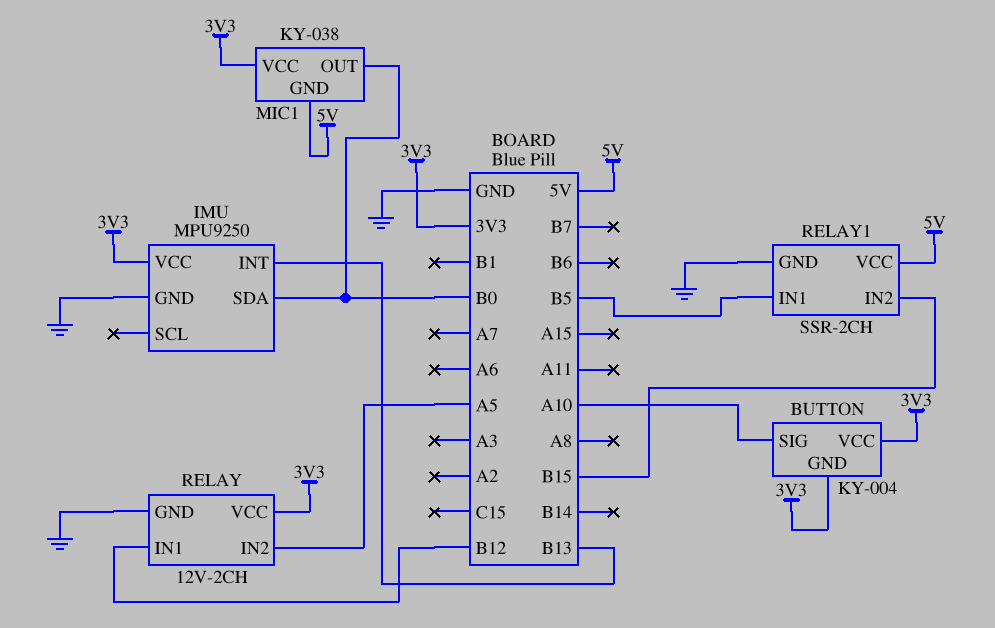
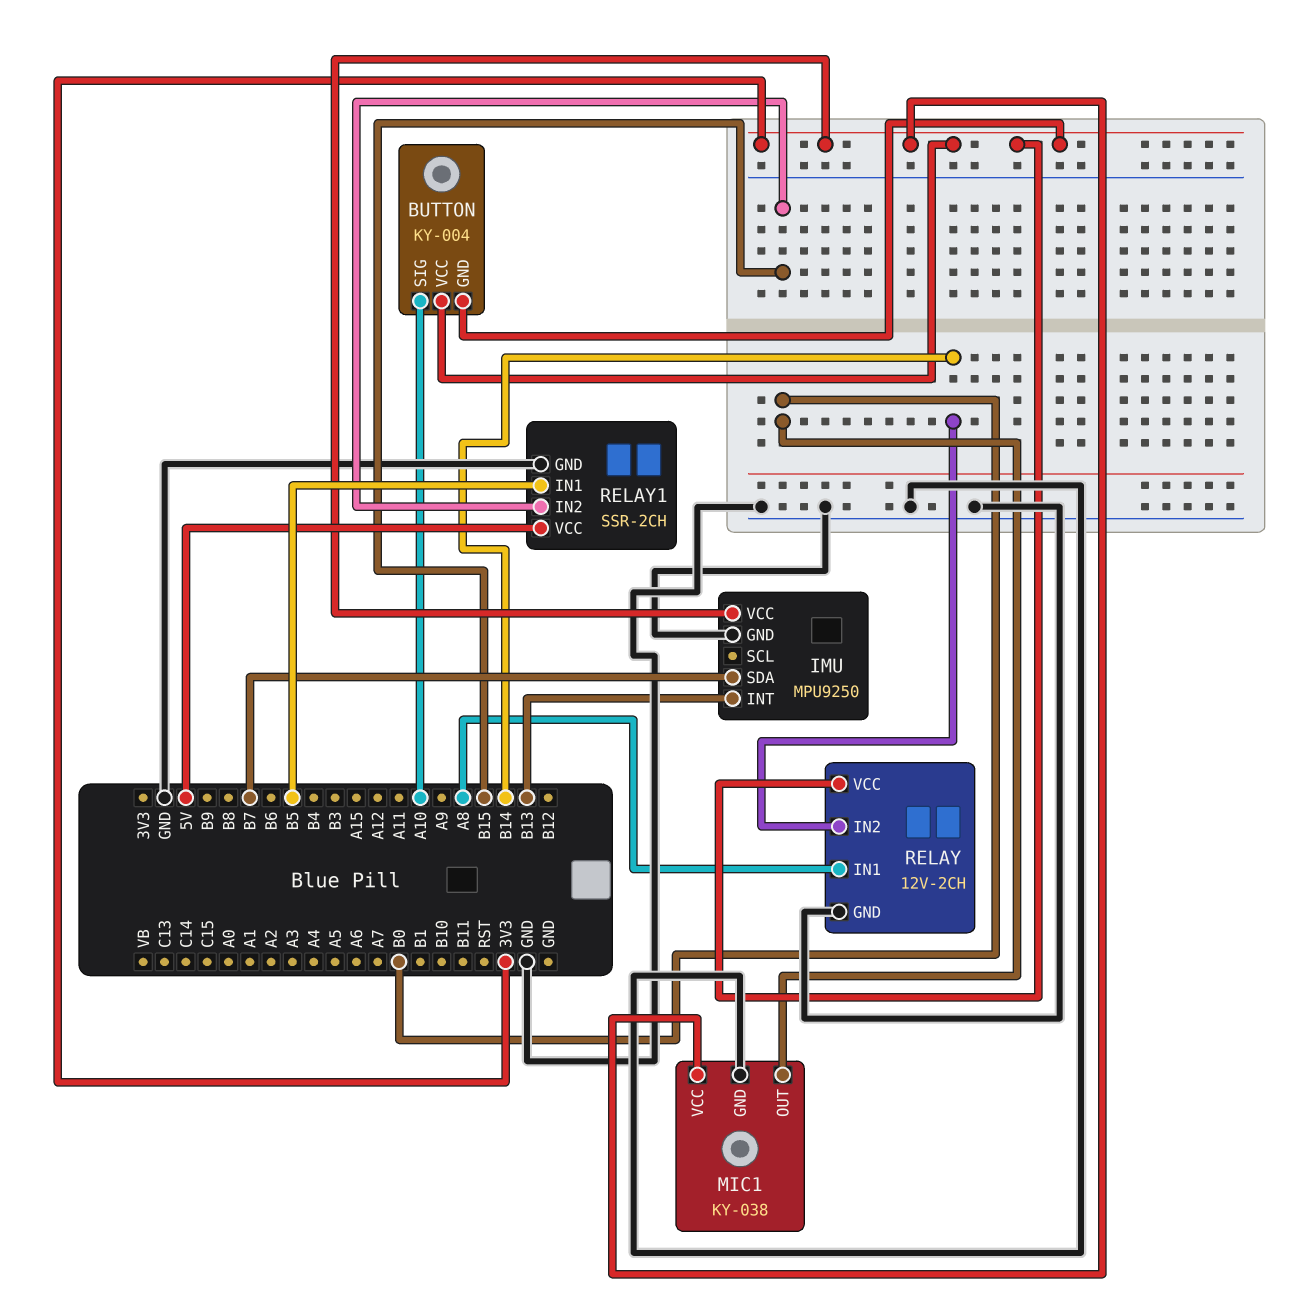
IMU pin SDA: B0 -> B7
MIC1 pin GND: 5V -> GND
RELAY pin IN1: B12 -> A8
RELAY pin IN2: A5 -> B14

